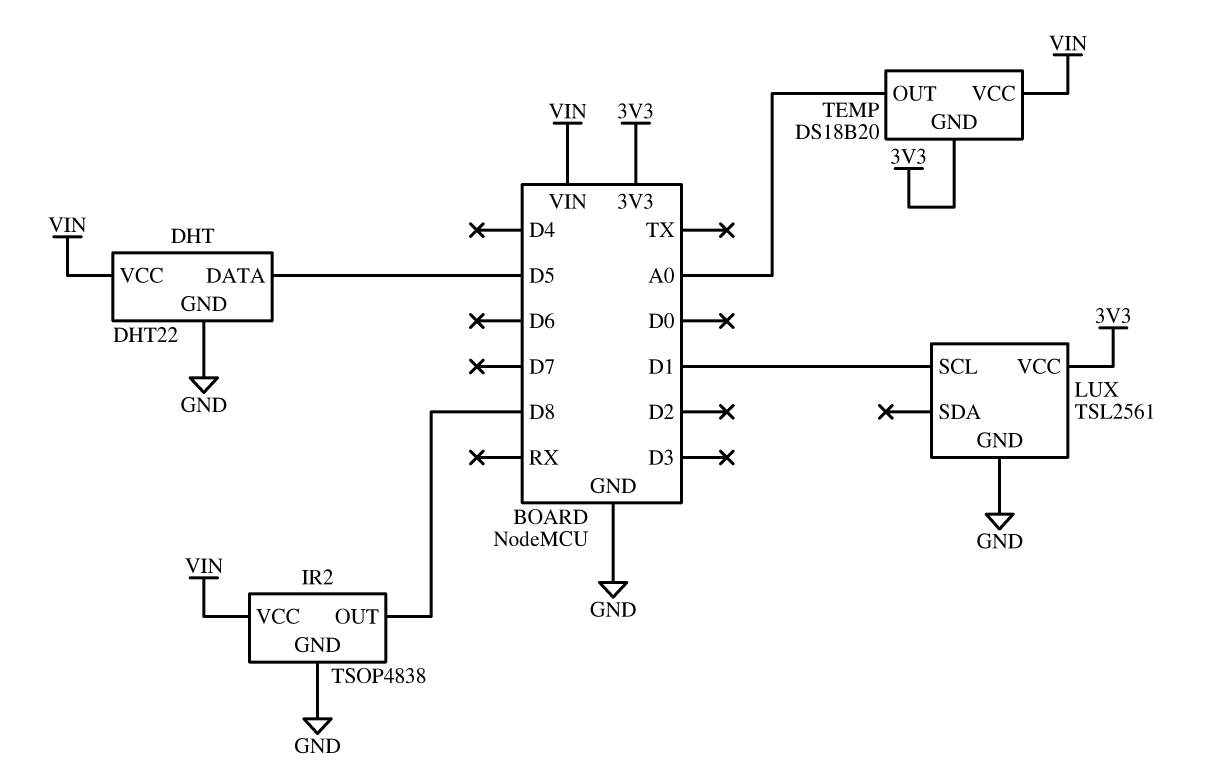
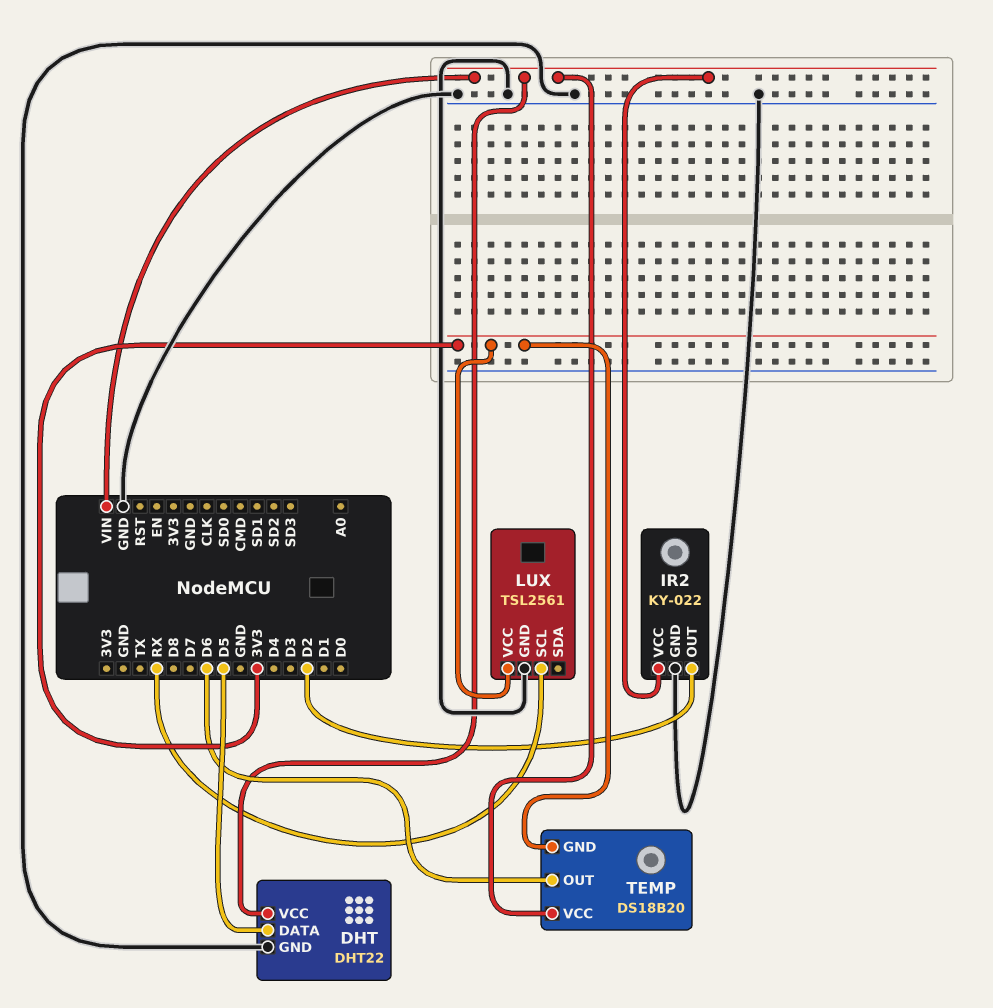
IR2: TSOP4838 -> KY-022
IR2 pin OUT: D8 -> D2
LUX pin SCL: D1 -> RX
TEMP pin OUT: A0 -> D6

